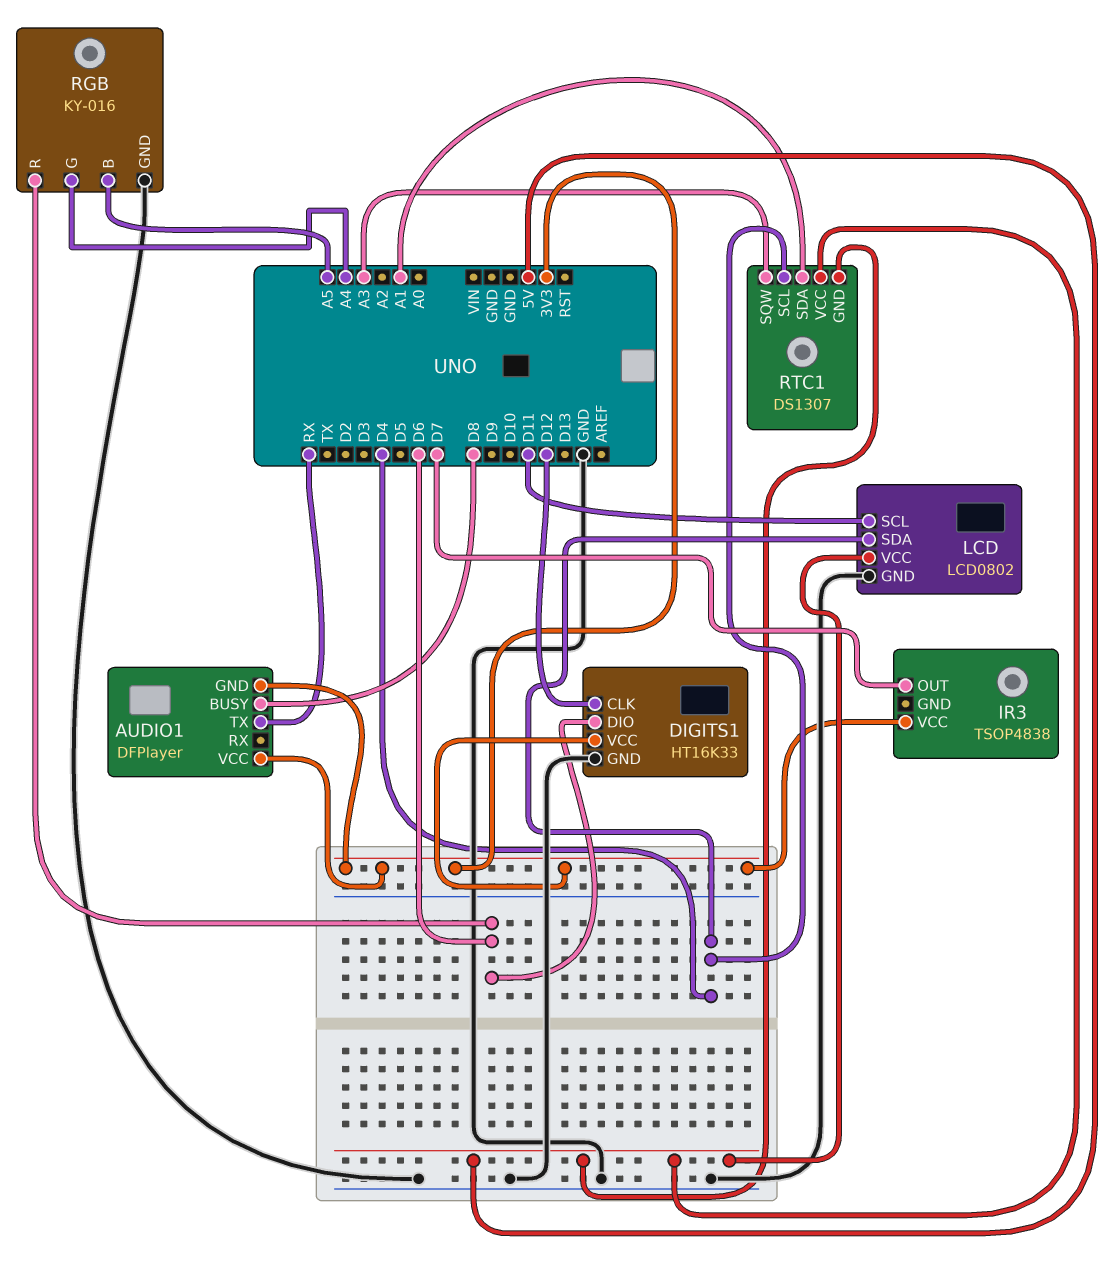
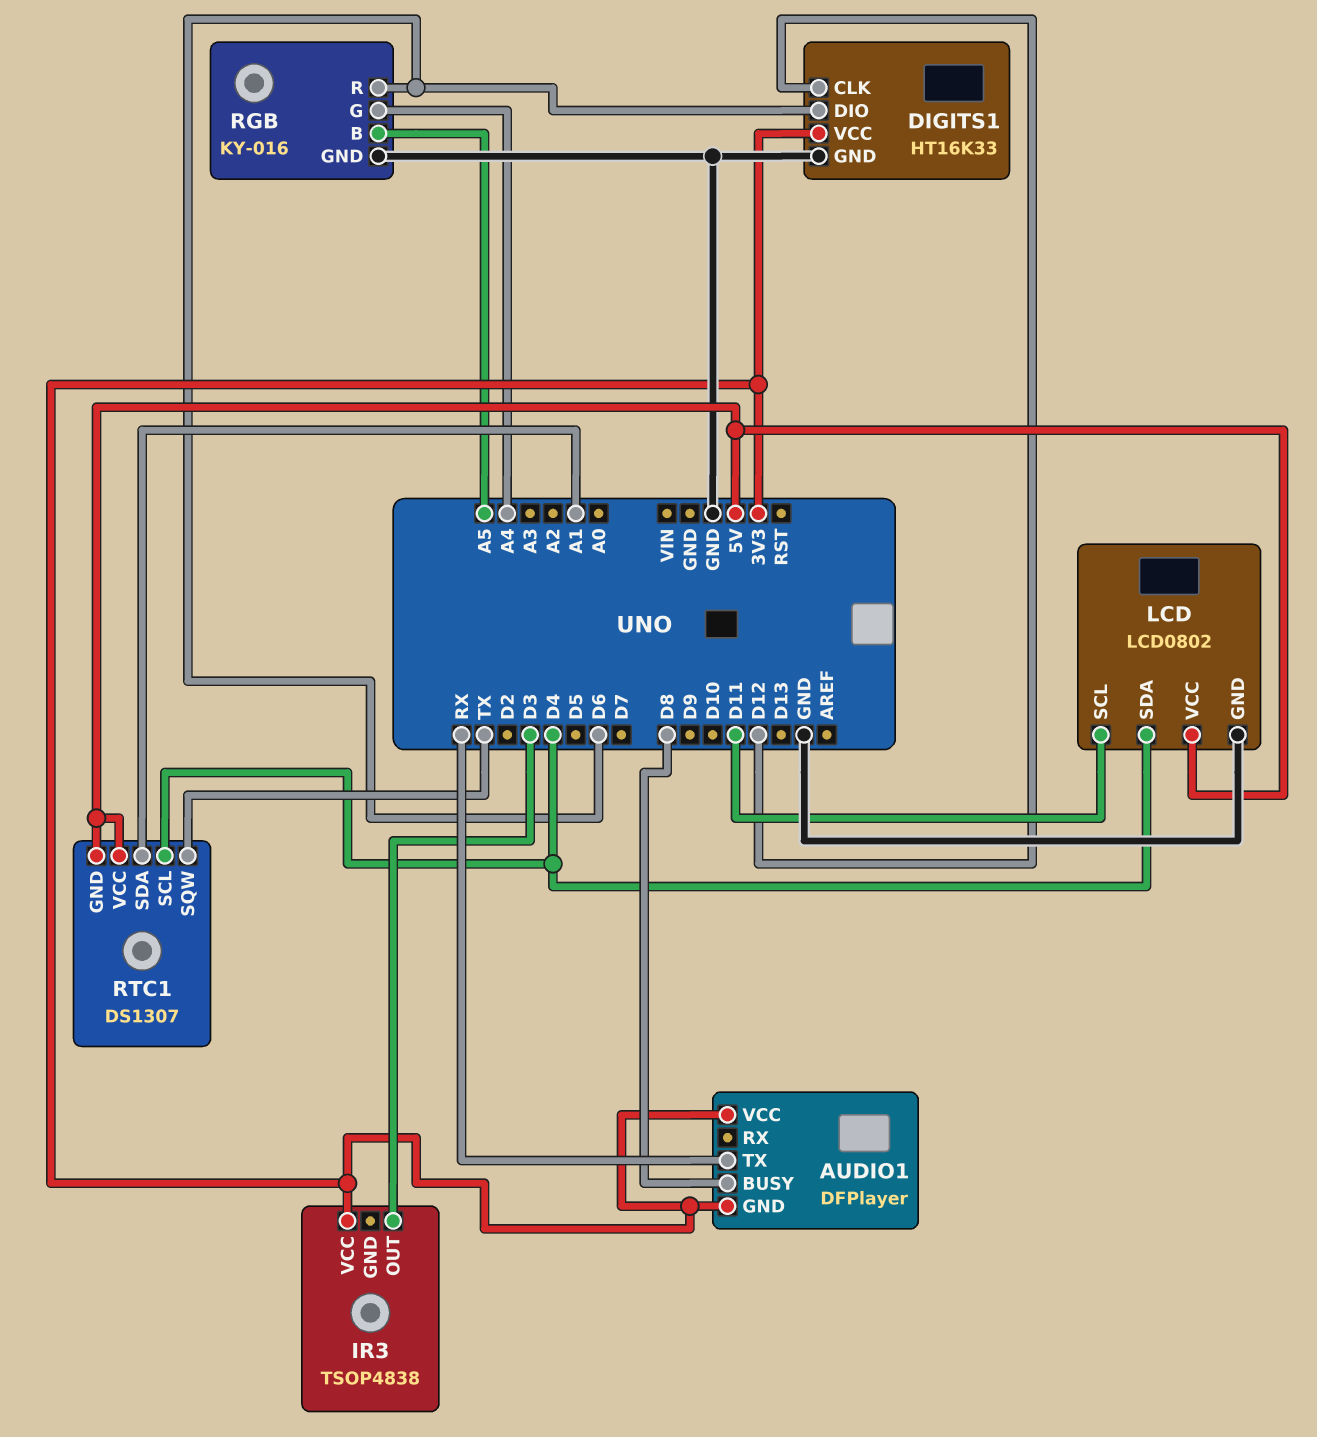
IR3 pin OUT: D7 -> D3
RTC1 pin SQW: A3 -> TX

